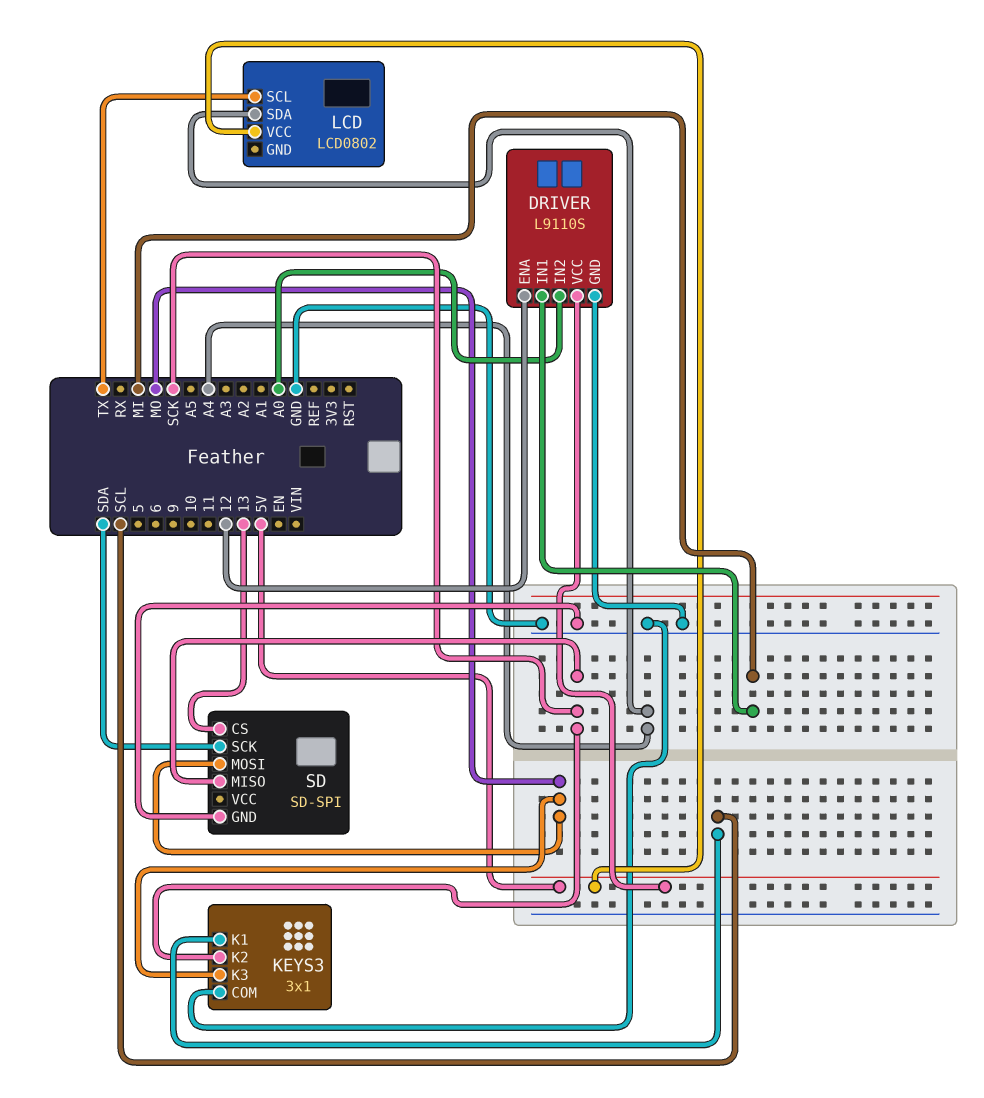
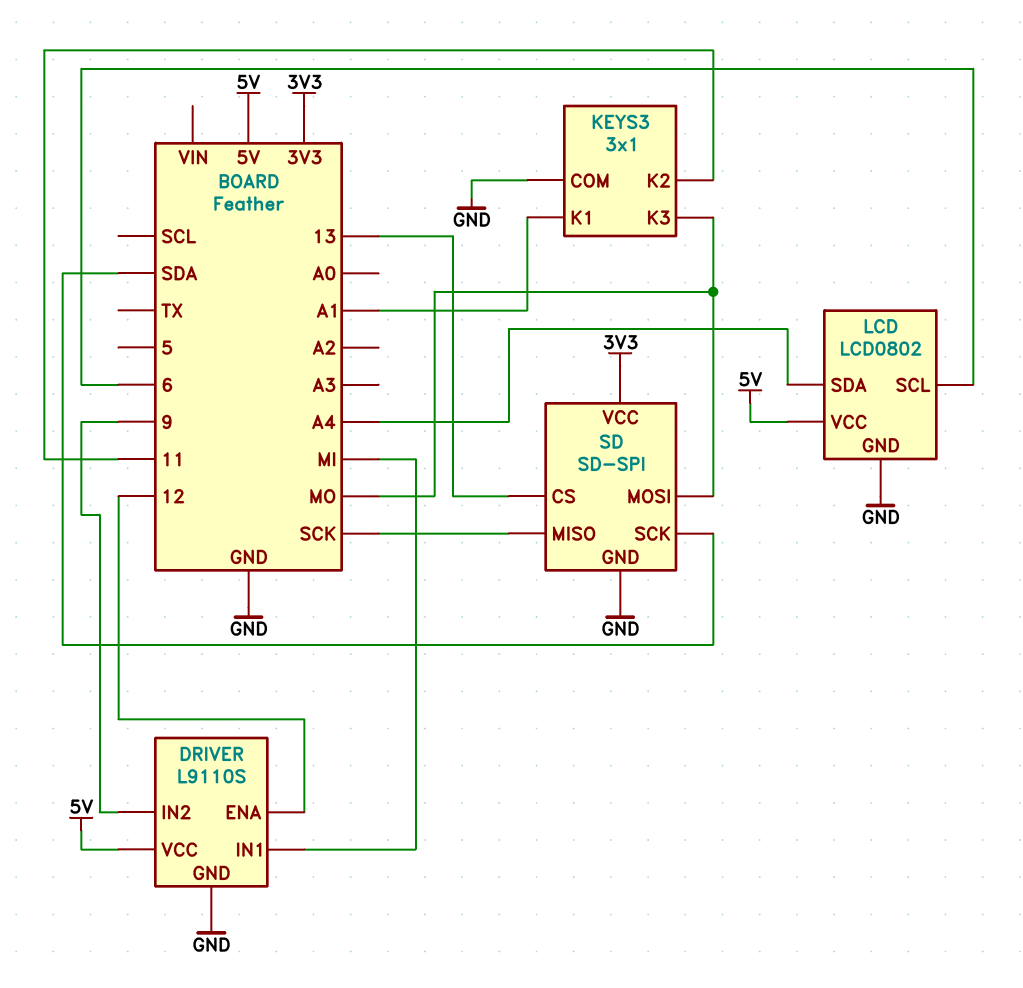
DRIVER pin IN2: A0 -> 9
KEYS3 pin K1: SCL -> A1
KEYS3 pin K2: SCK -> 11
LCD pin GND: none -> GND
LCD pin SCL: TX -> 6
SD pin VCC: none -> 3V3

